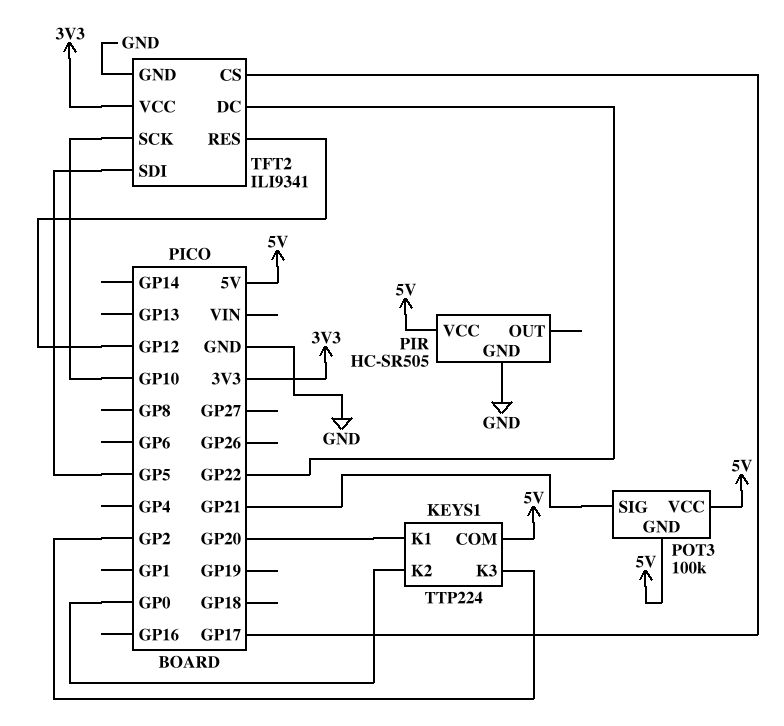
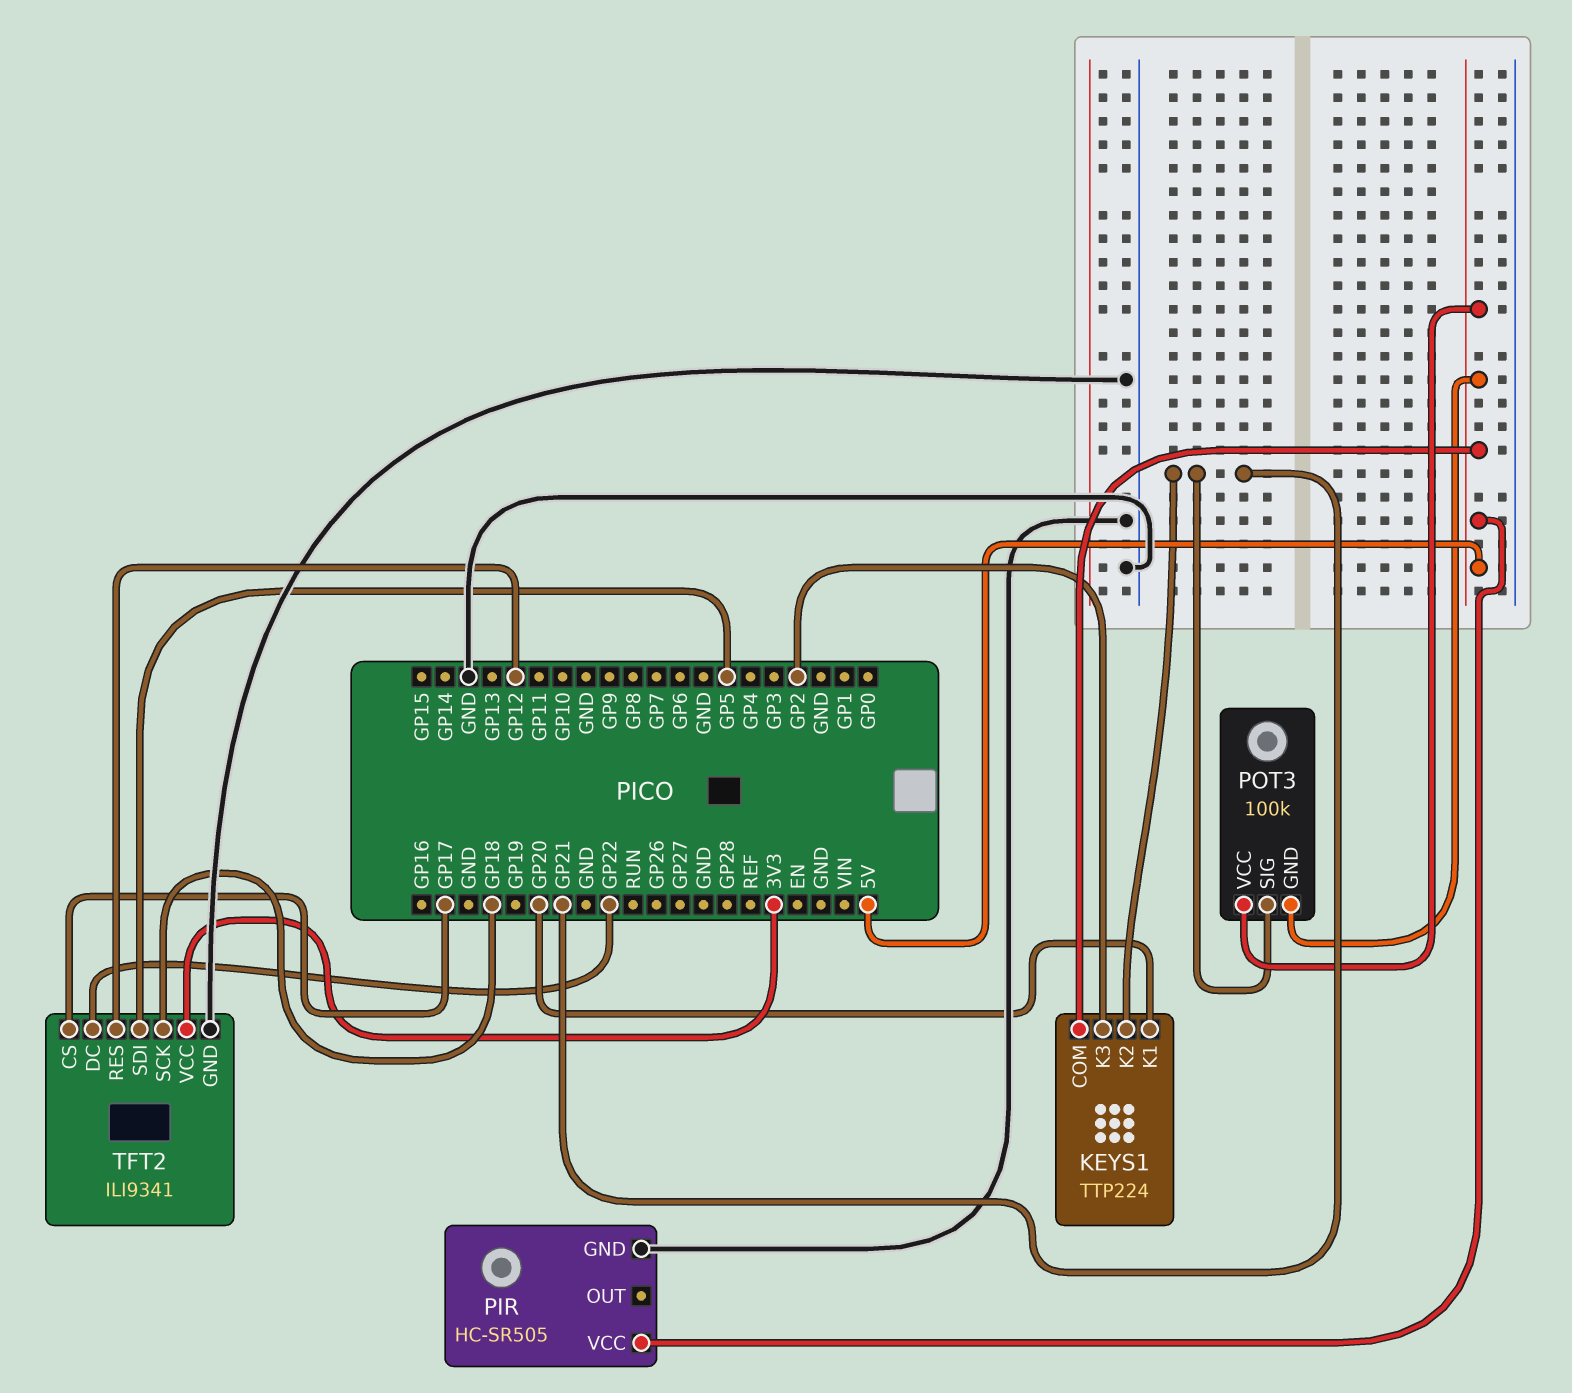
KEYS1 pin K2: GP0 -> GP21
TFT2 pin SCK: GP10 -> GP18

